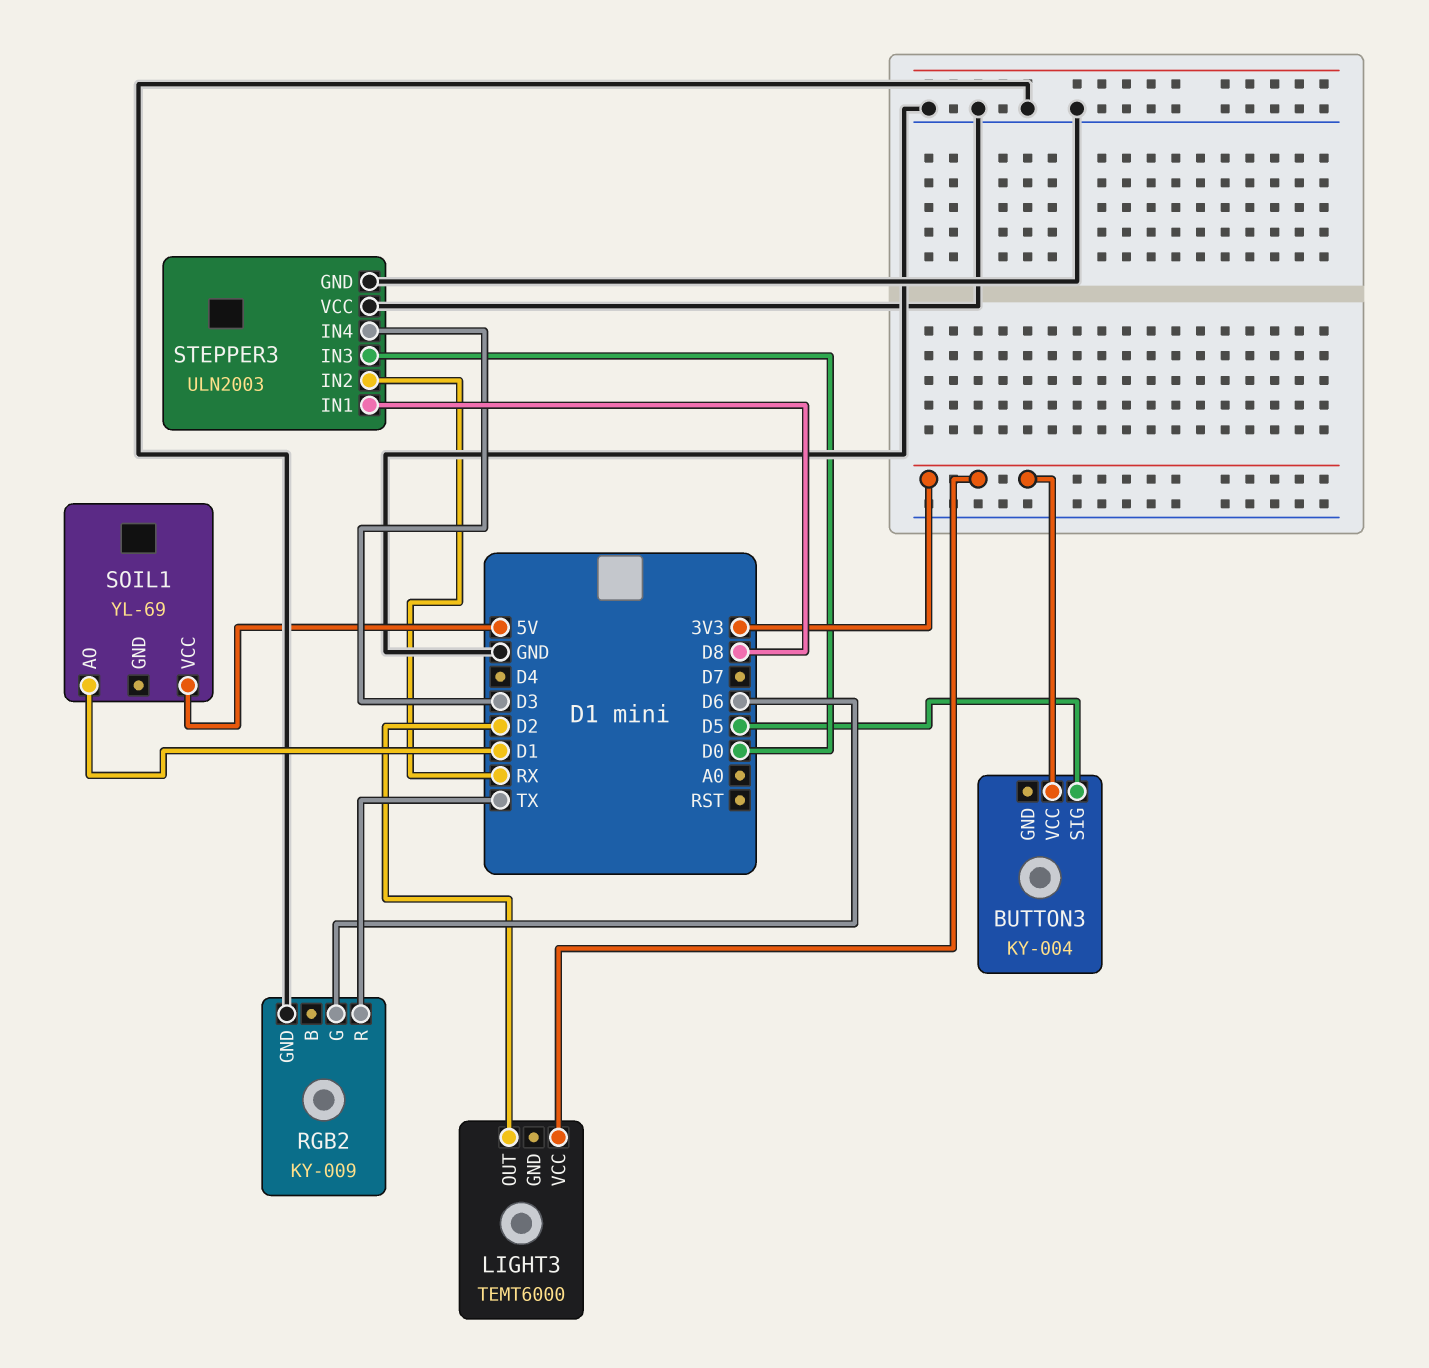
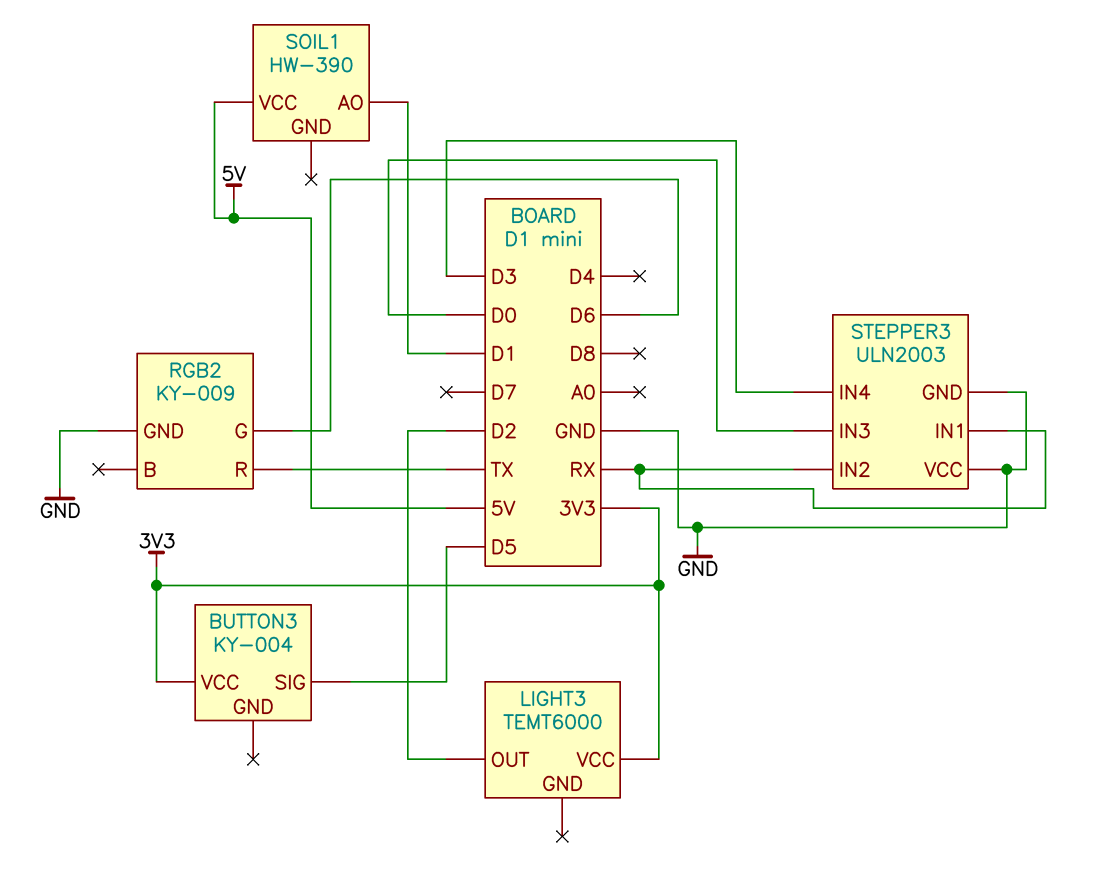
SOIL1: YL-69 -> HW-390
STEPPER3 pin IN1: D8 -> RX

